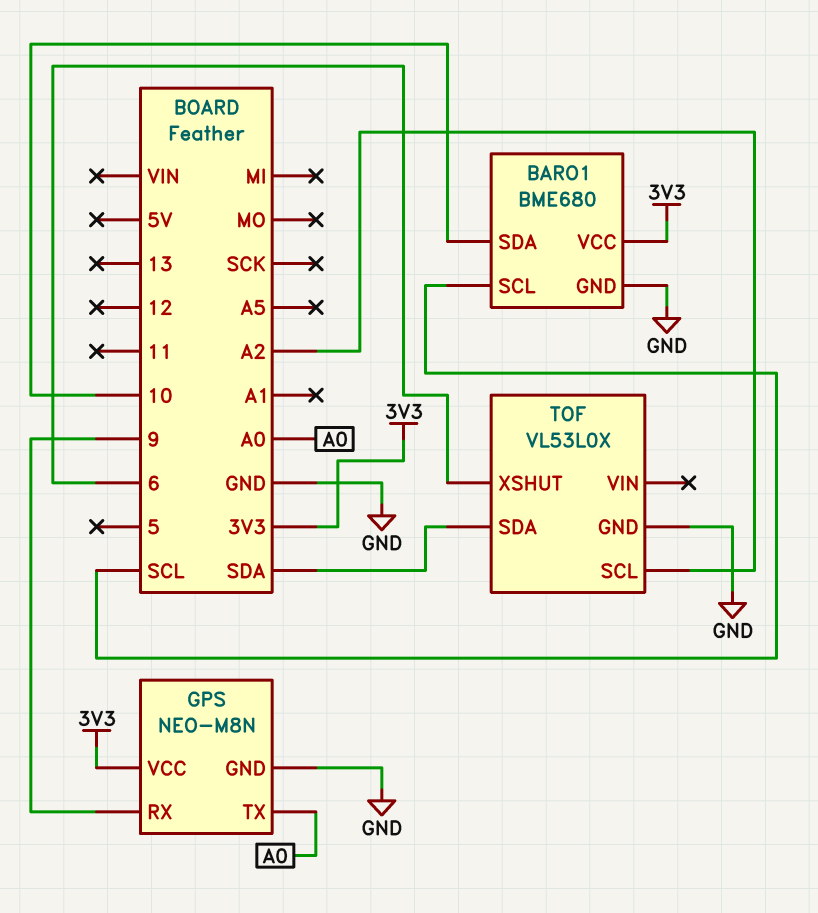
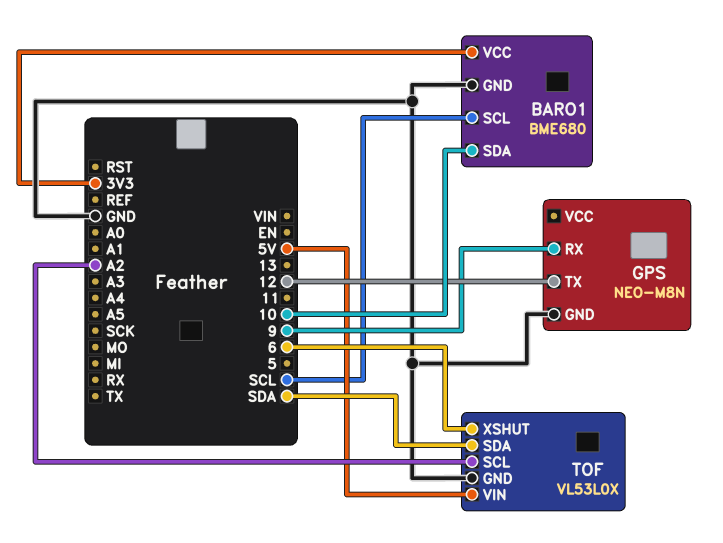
GPS pin TX: A0 -> 12
GPS pin VCC: 3V3 -> none
TOF pin VIN: none -> 5V

